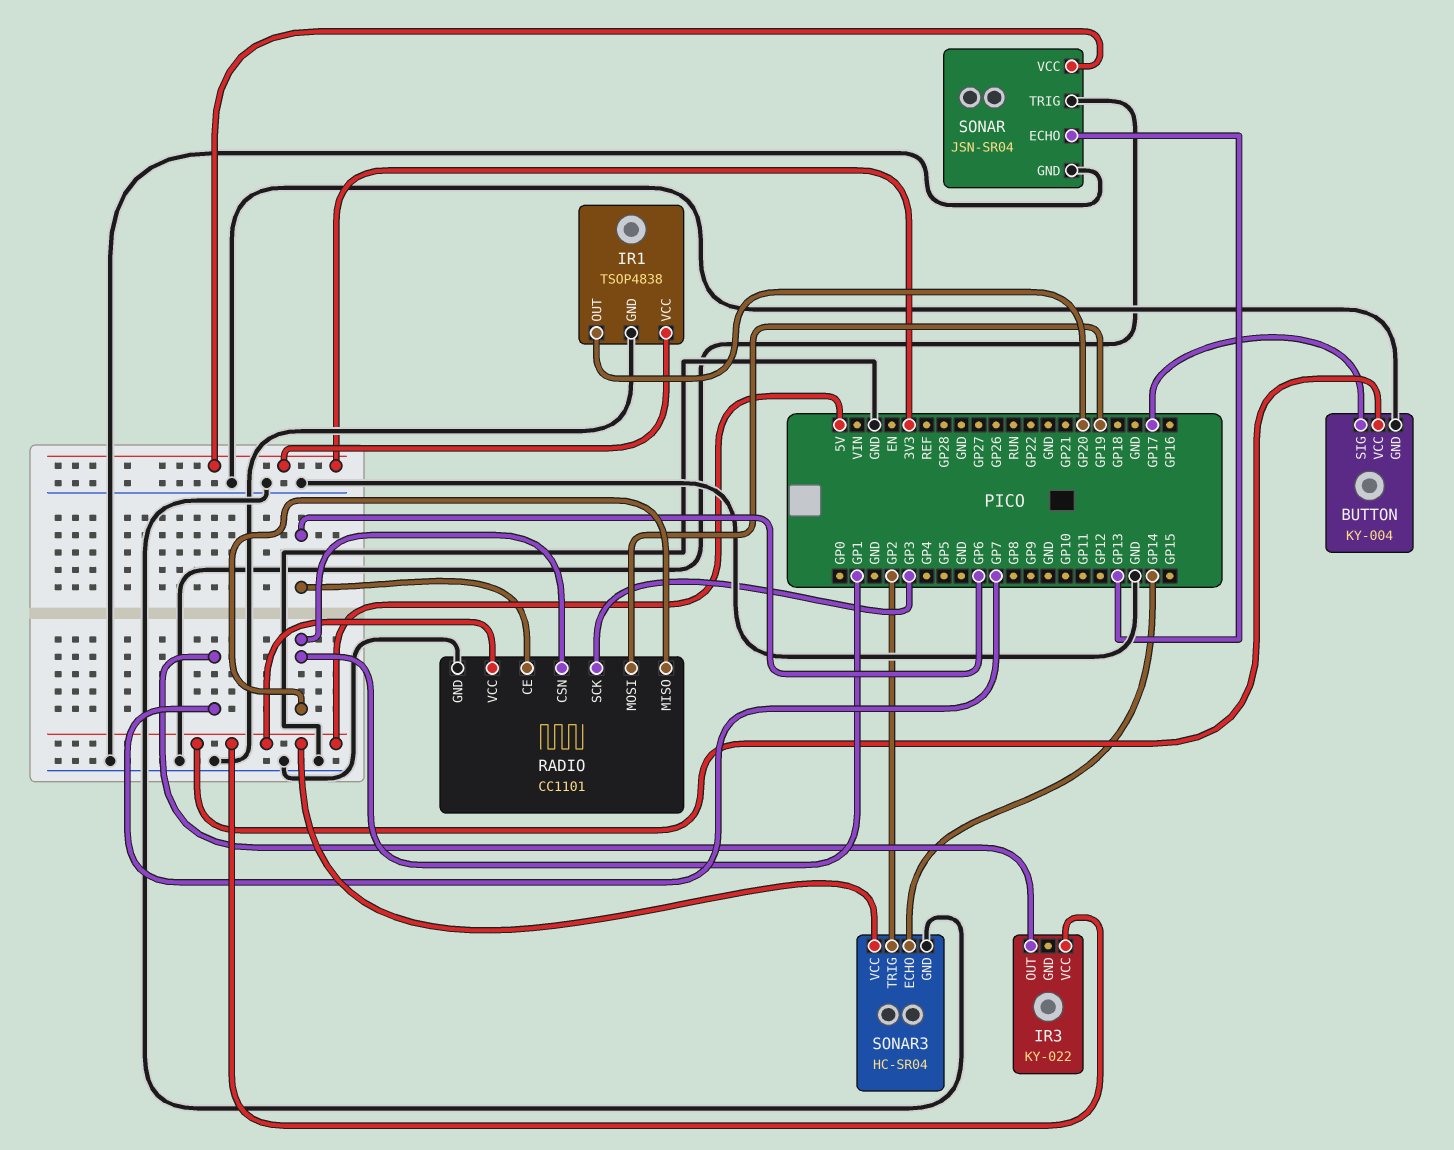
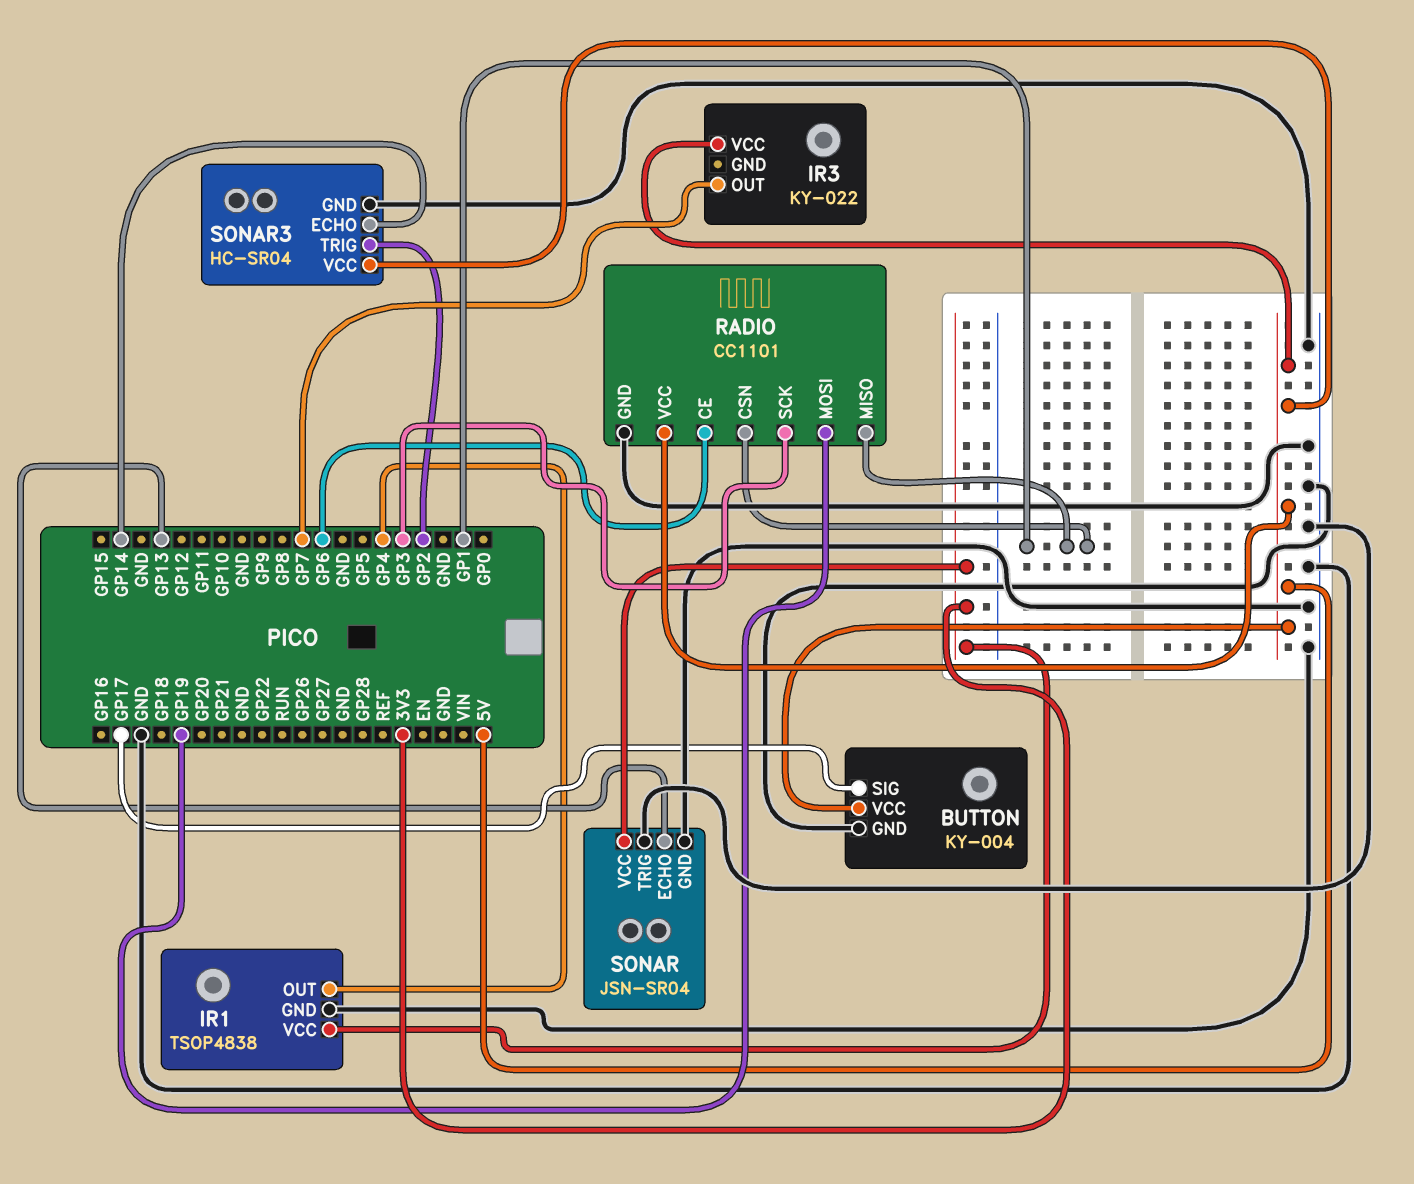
IR1 pin OUT: GP20 -> GP4

